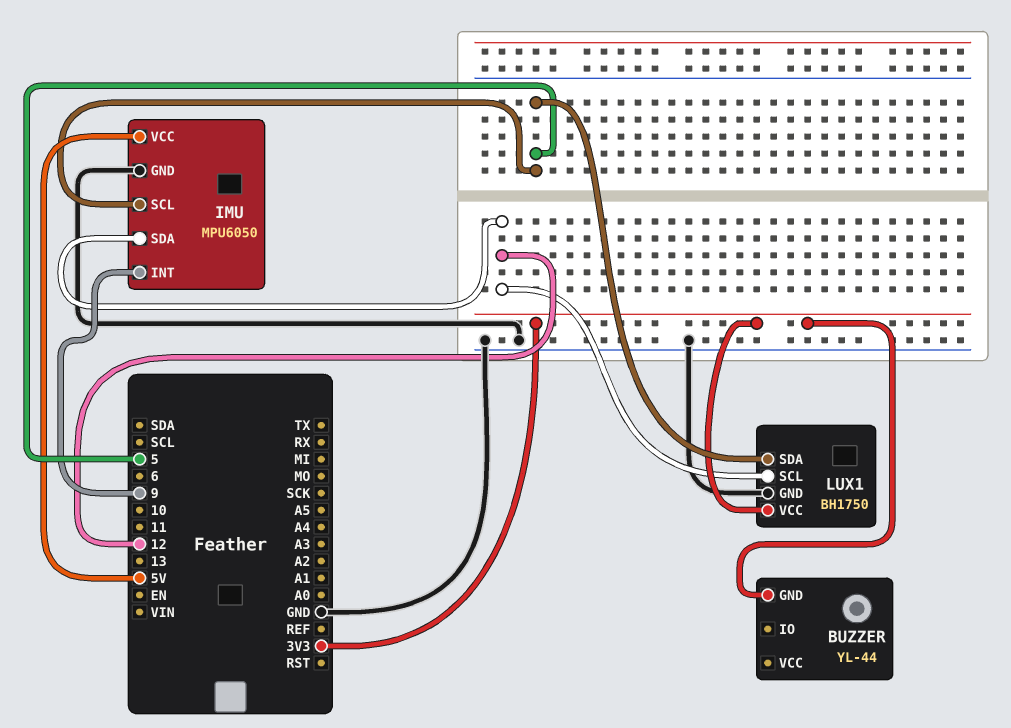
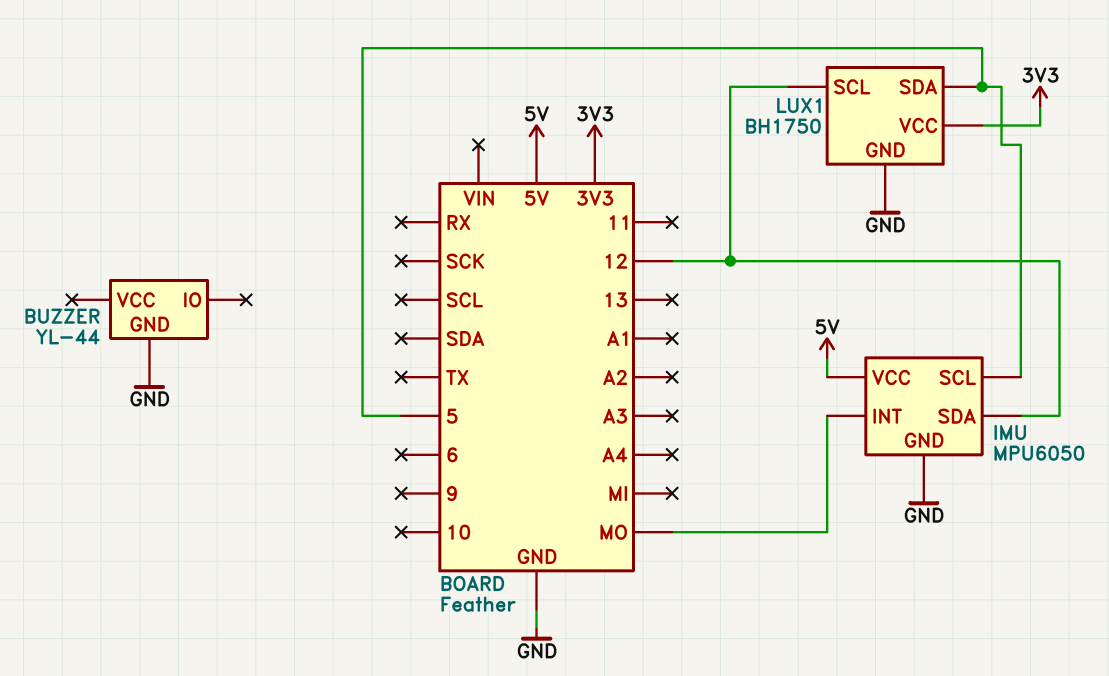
BUZZER pin GND: 3V3 -> GND
IMU pin INT: 9 -> MO

